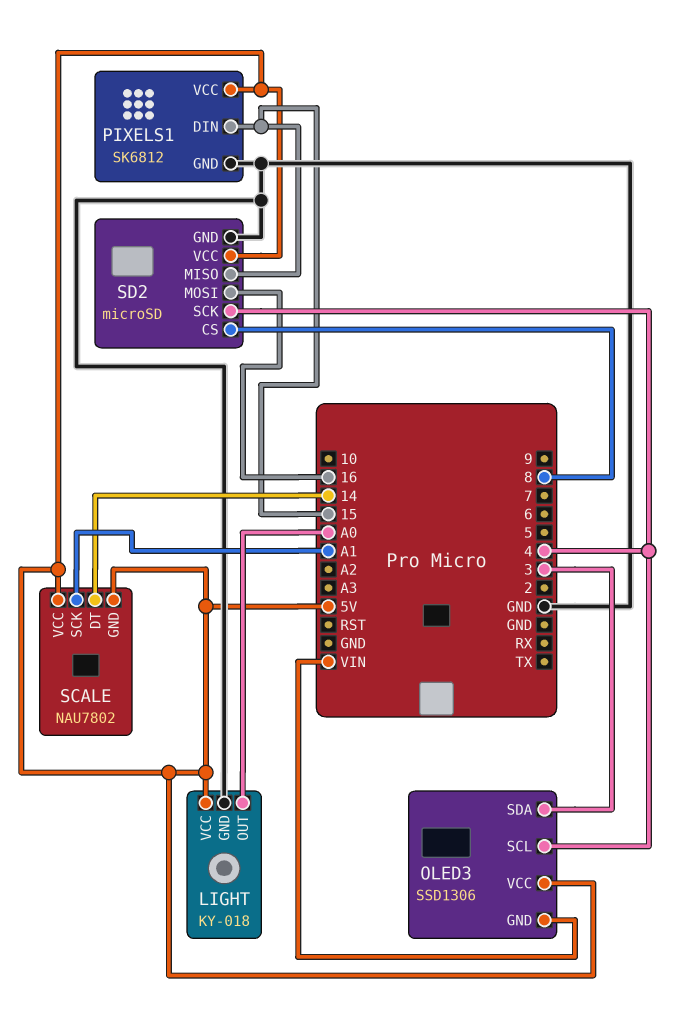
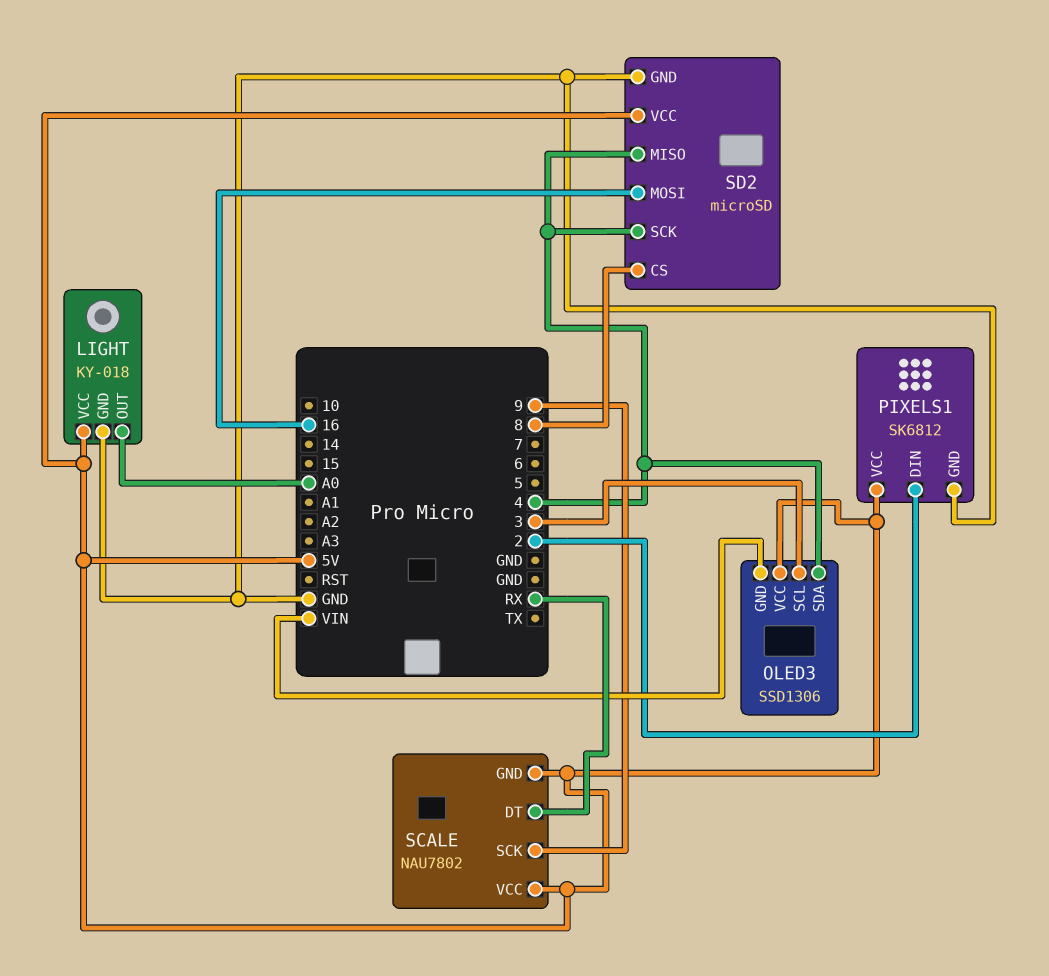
OLED3 pin SCL: 4 -> 3
OLED3 pin SDA: 3 -> 4
PIXELS1 pin DIN: 15 -> 2
SCALE pin DT: 14 -> RX
SCALE pin SCK: A1 -> 9
SD2 pin MISO: 15 -> 4

